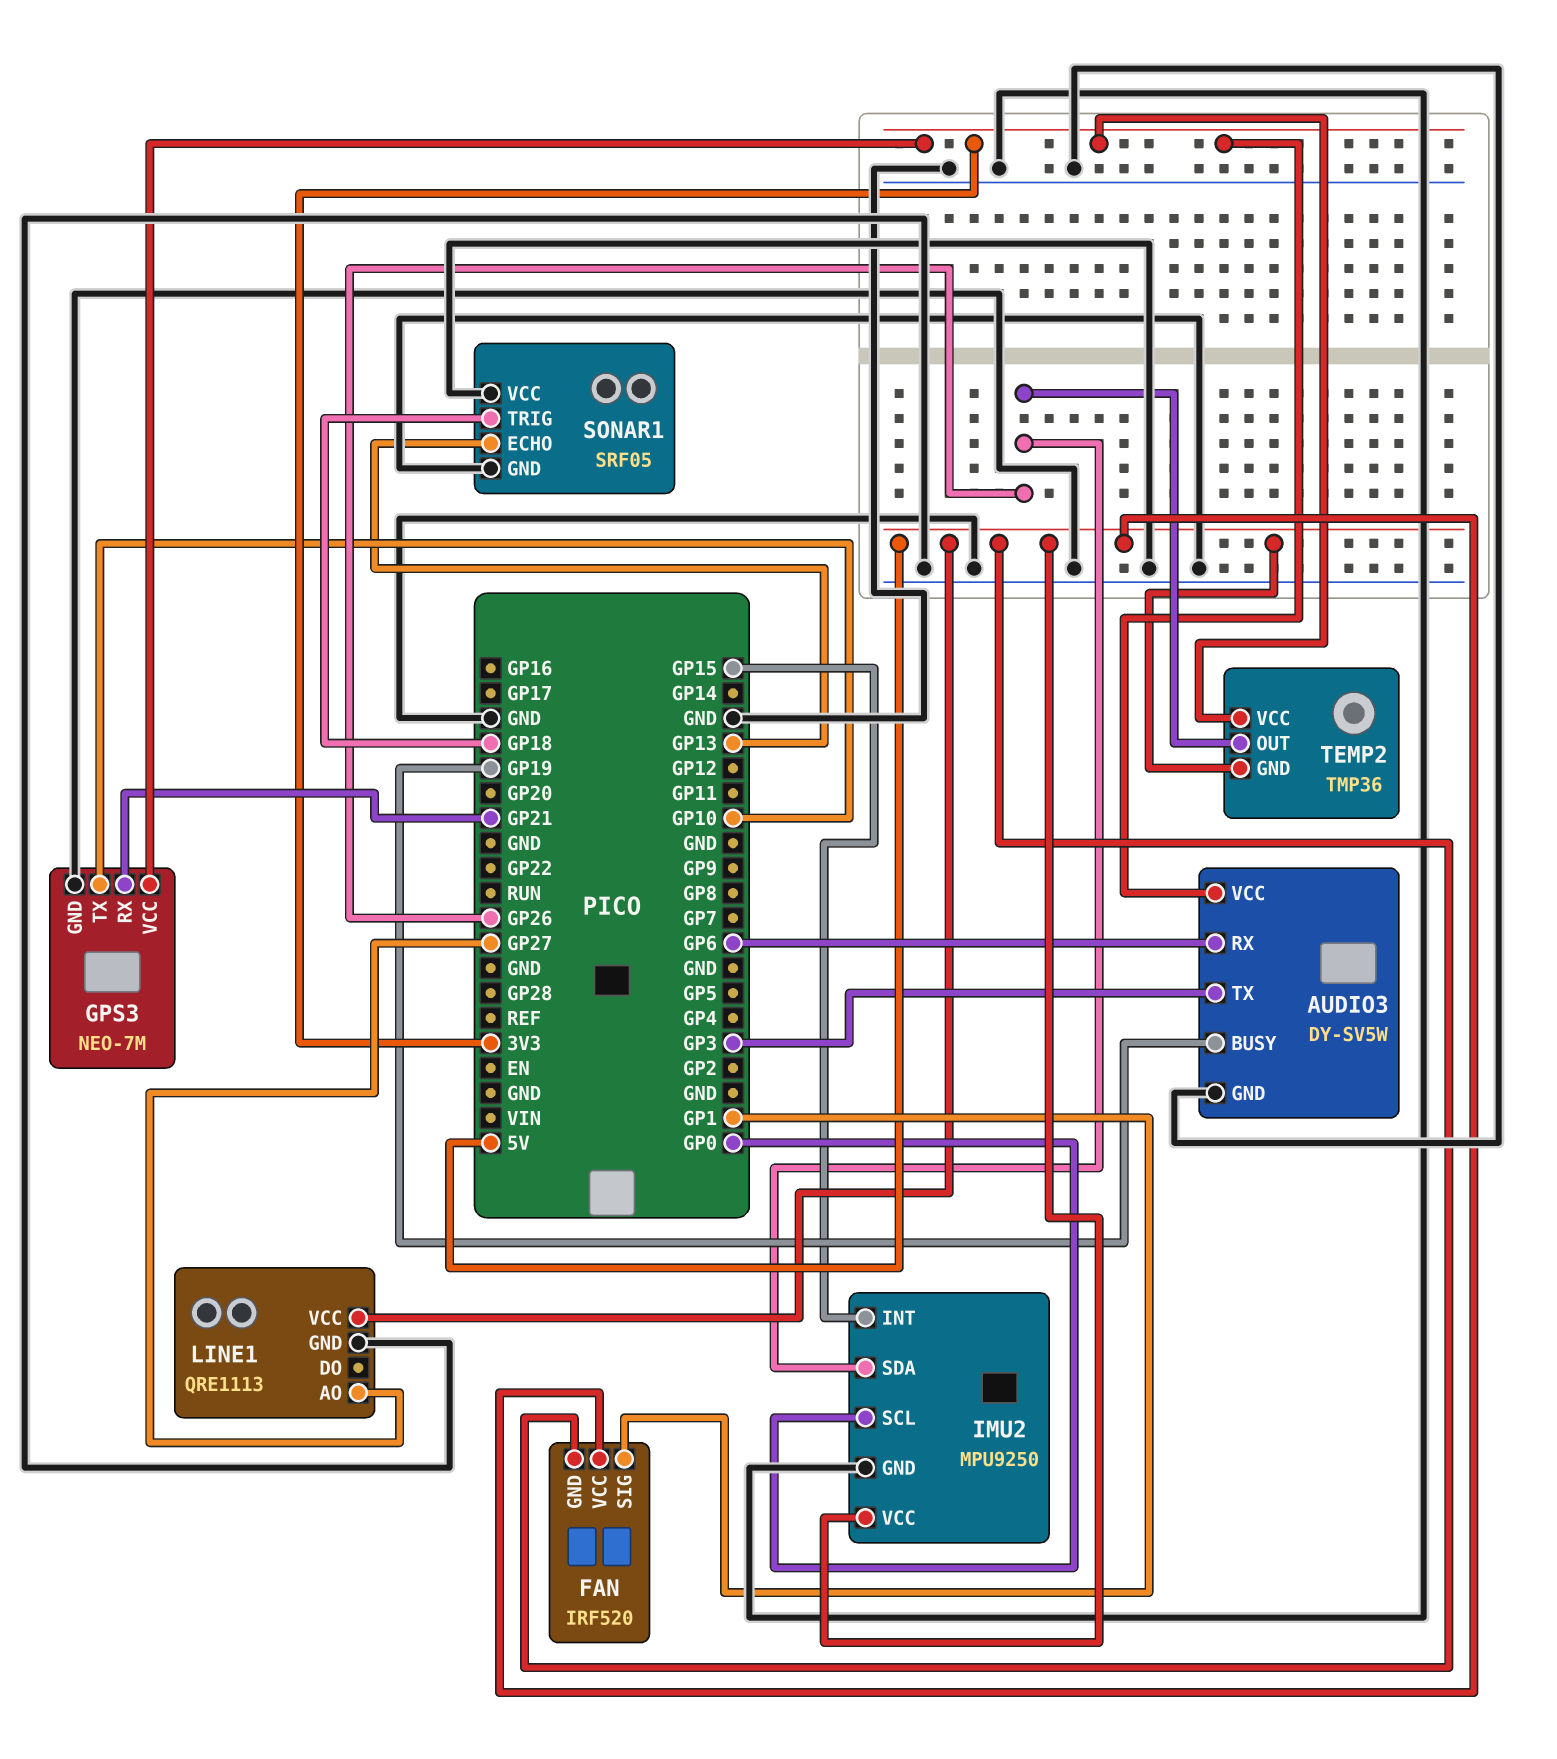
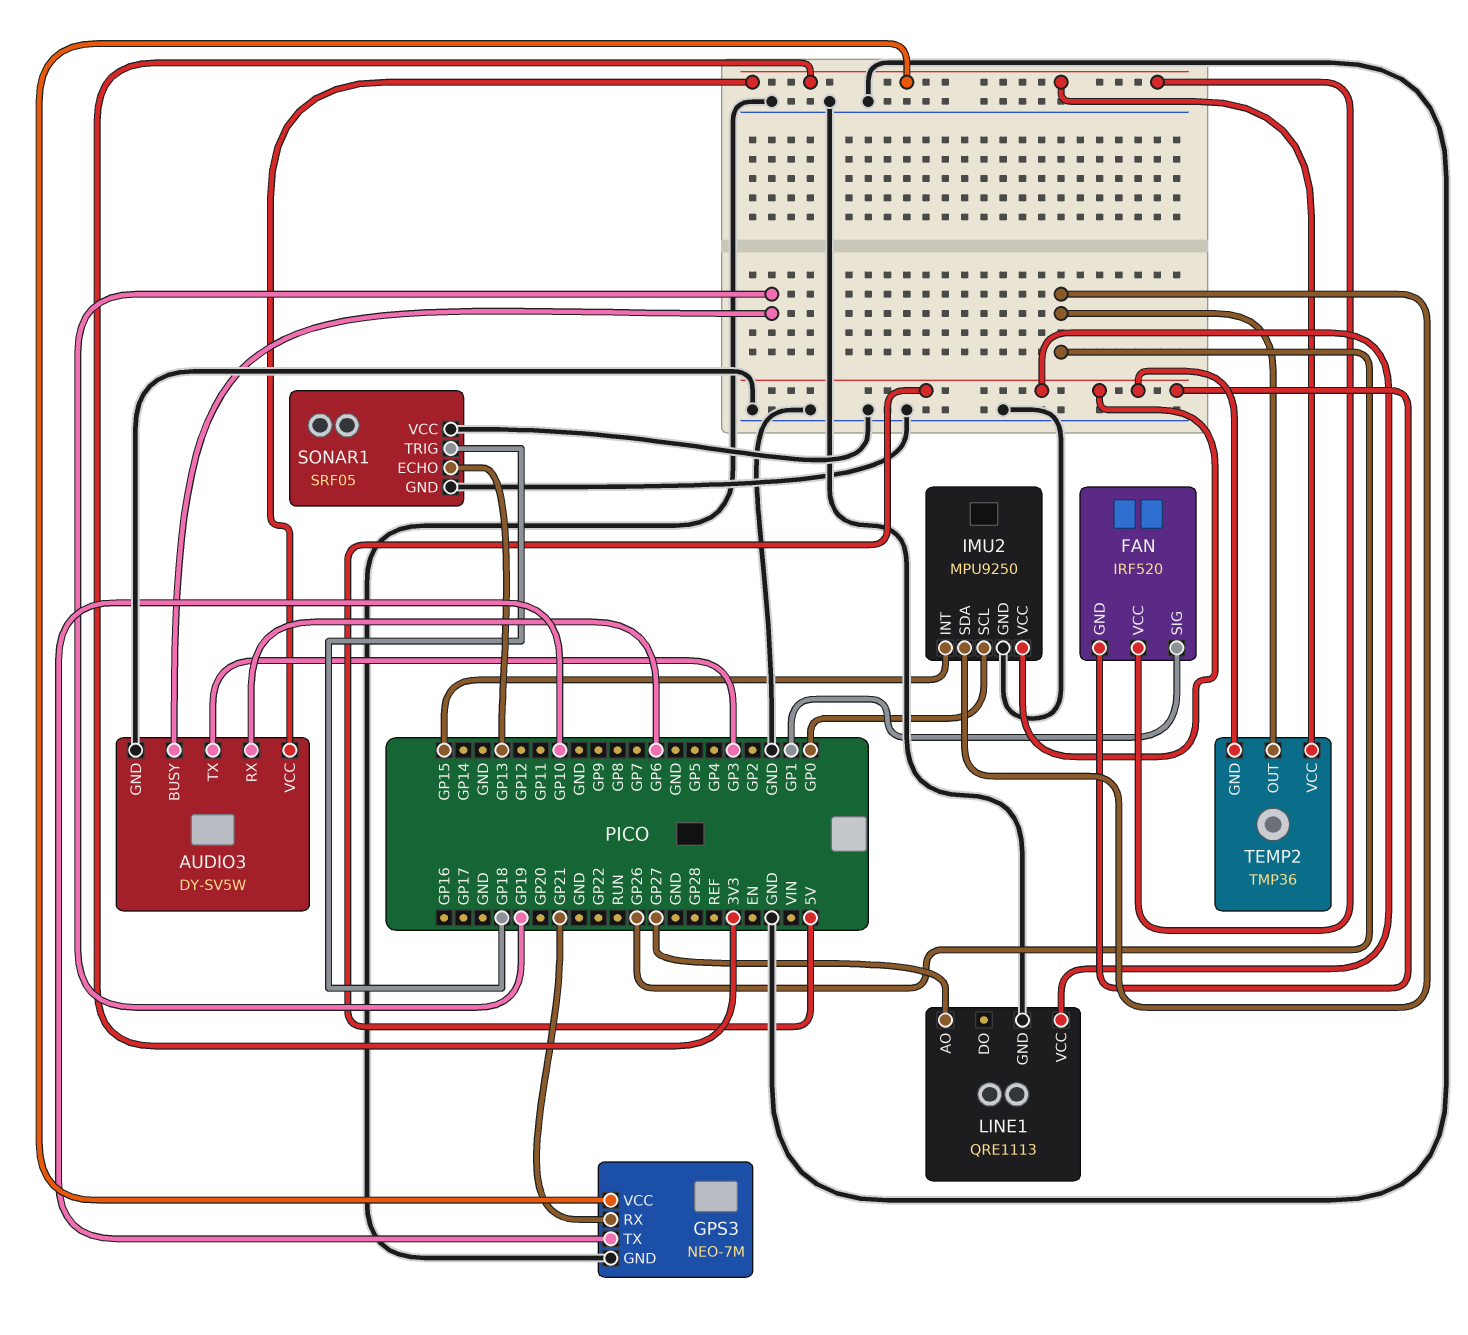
FAN pin VCC: 5V -> 3V3

